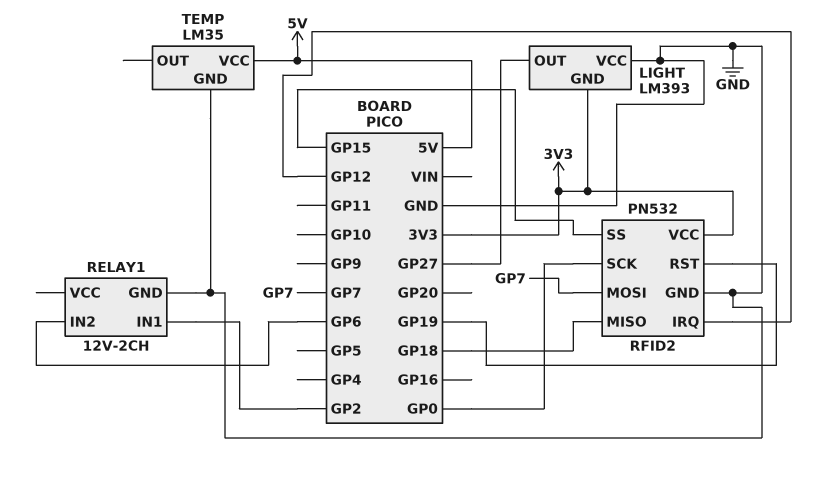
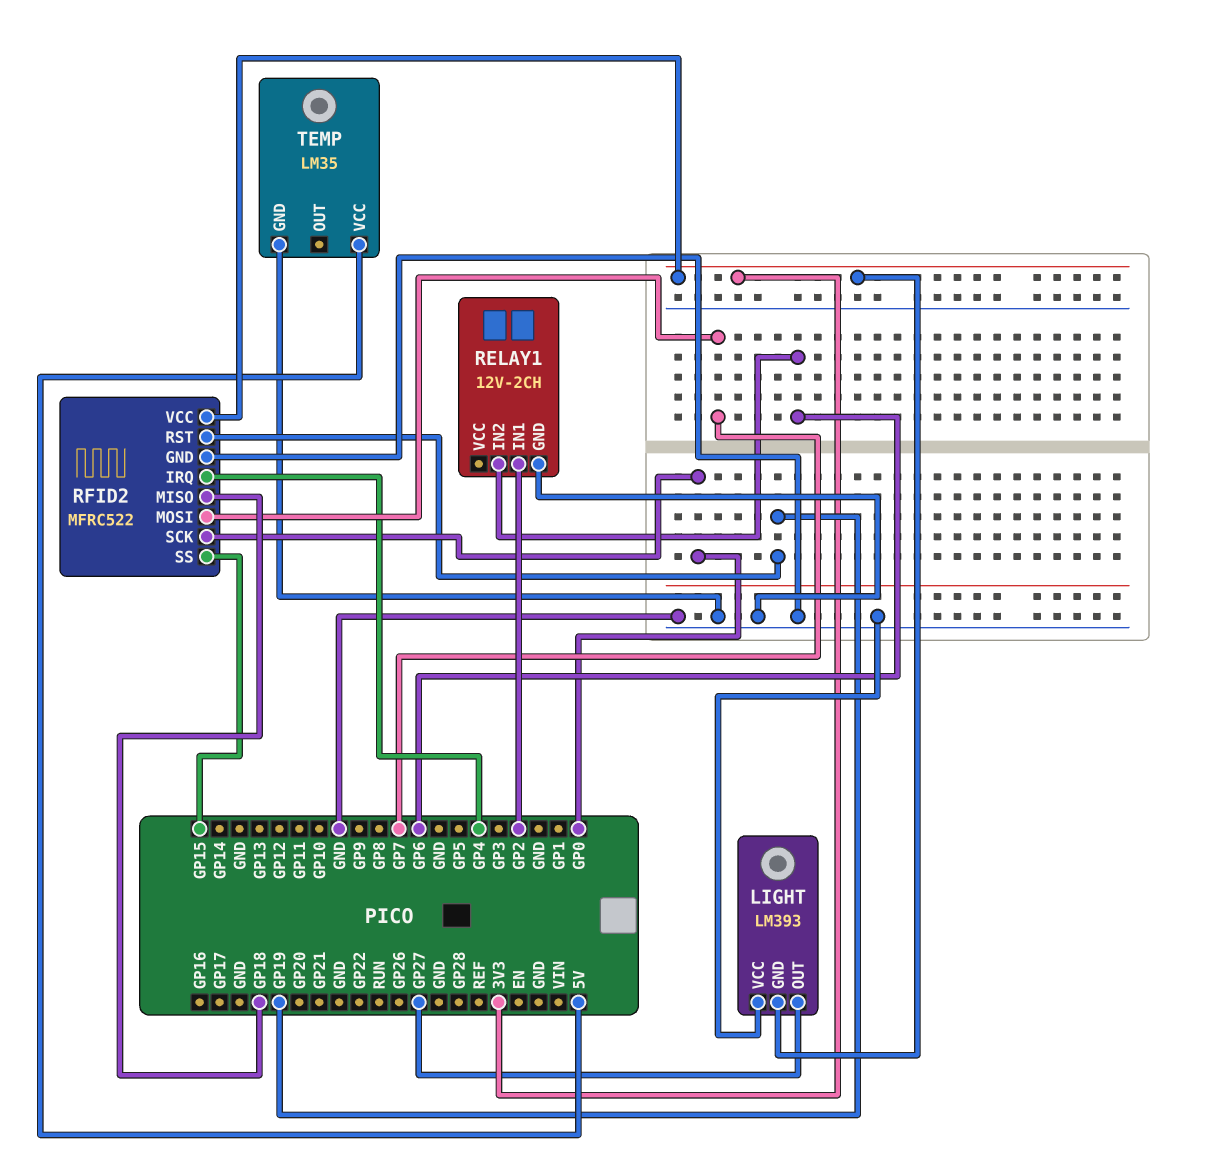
RFID2: PN532 -> MFRC522
RFID2 pin IRQ: GP12 -> GP4

